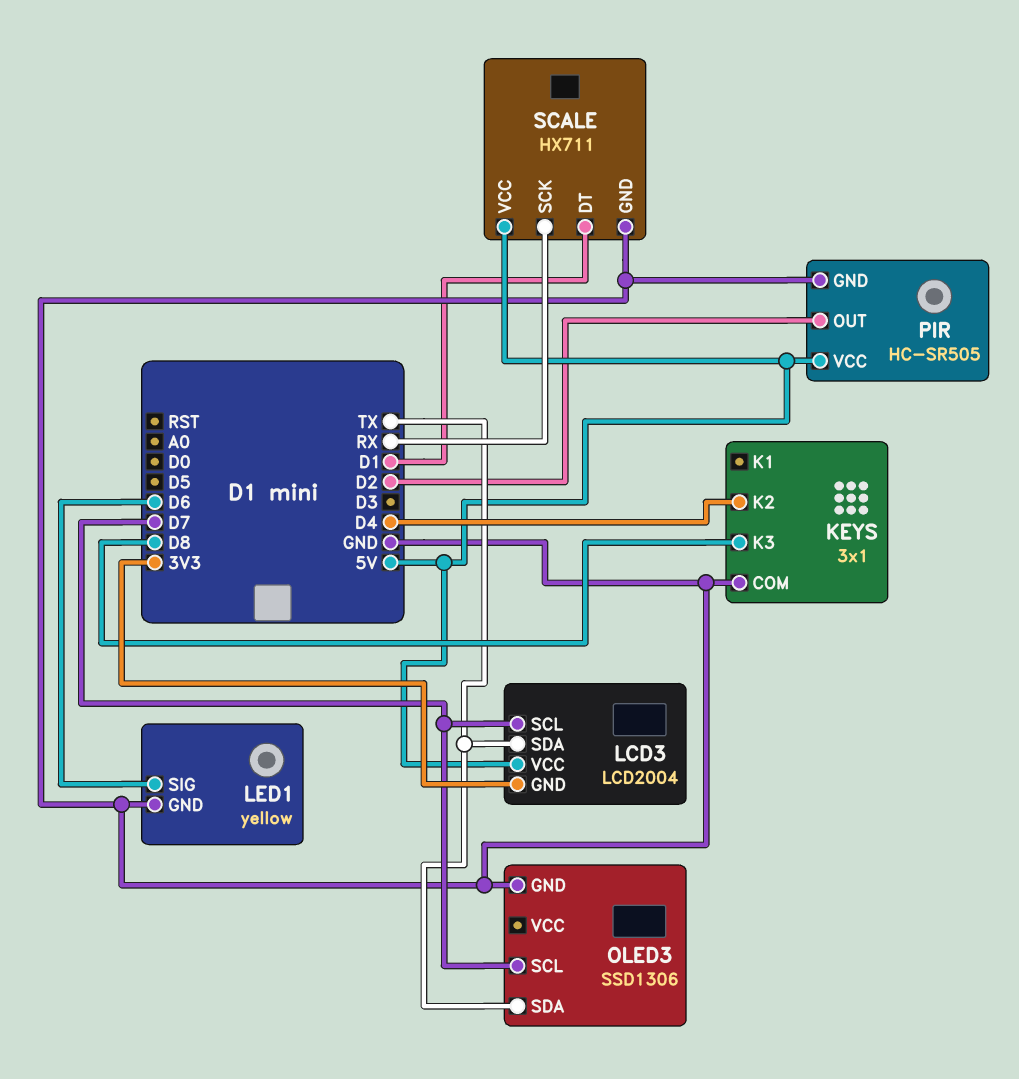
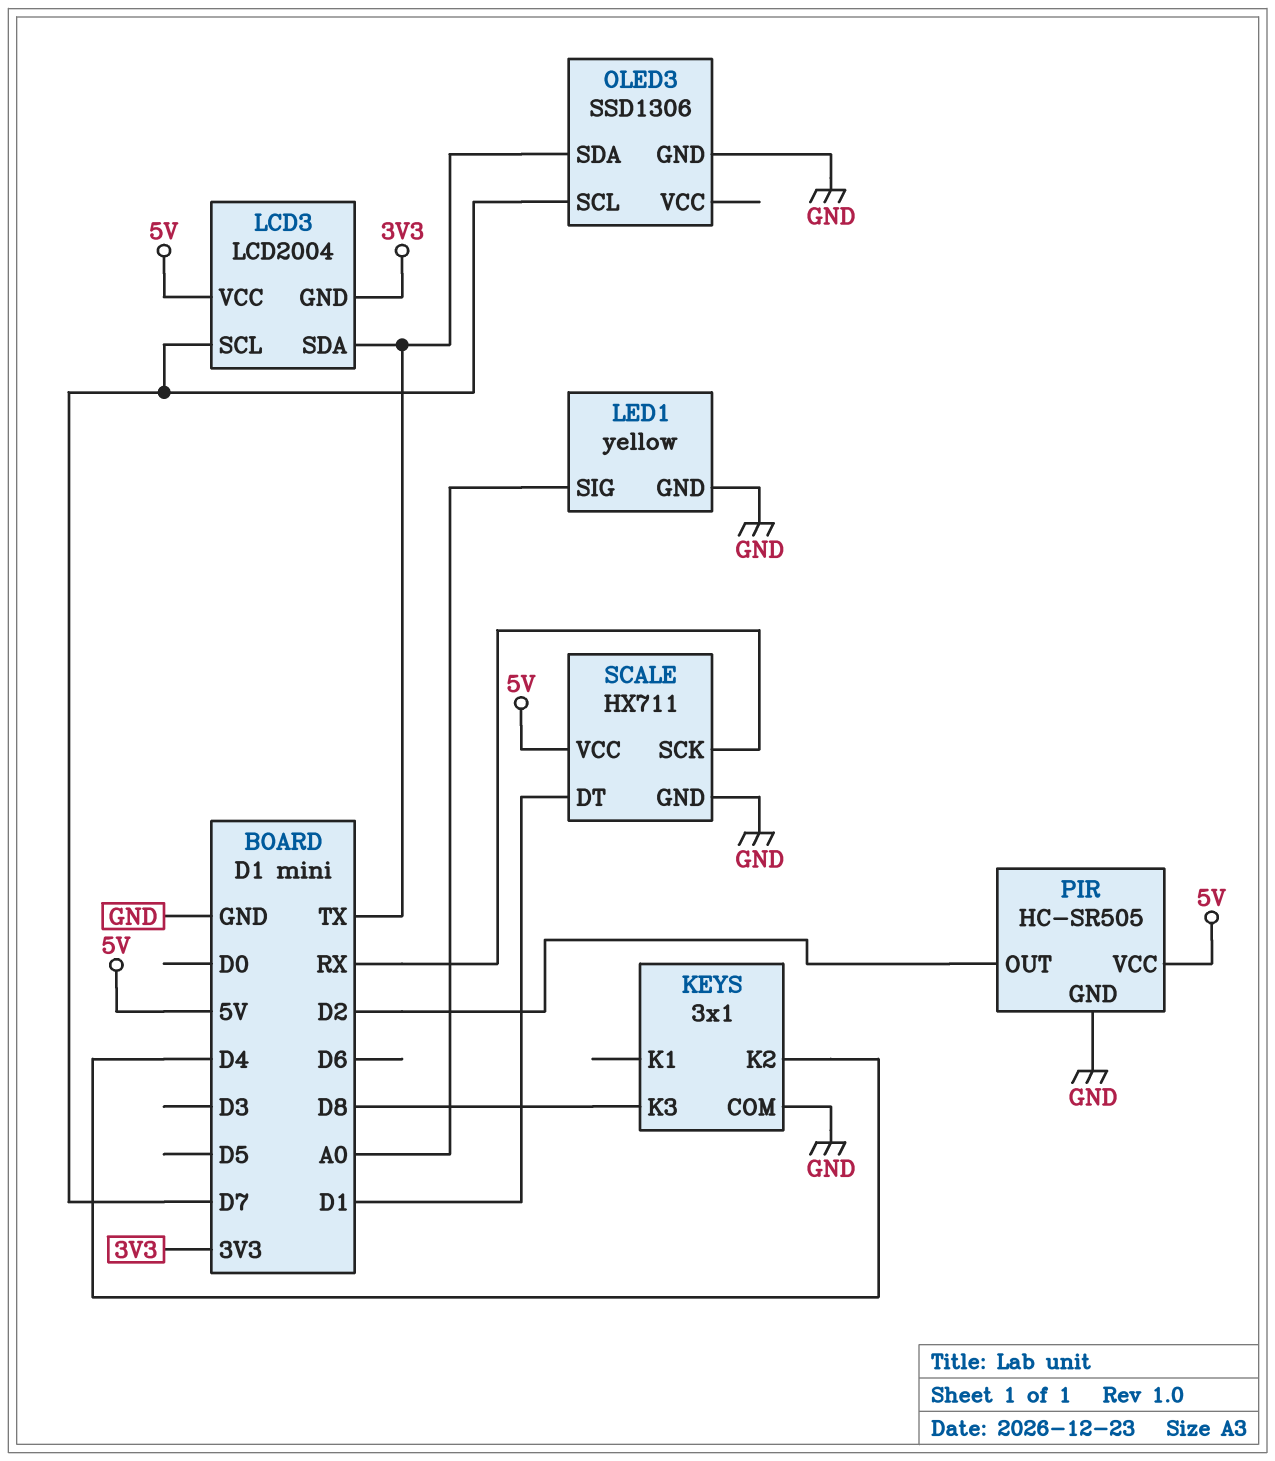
LED1 pin SIG: D6 -> A0

